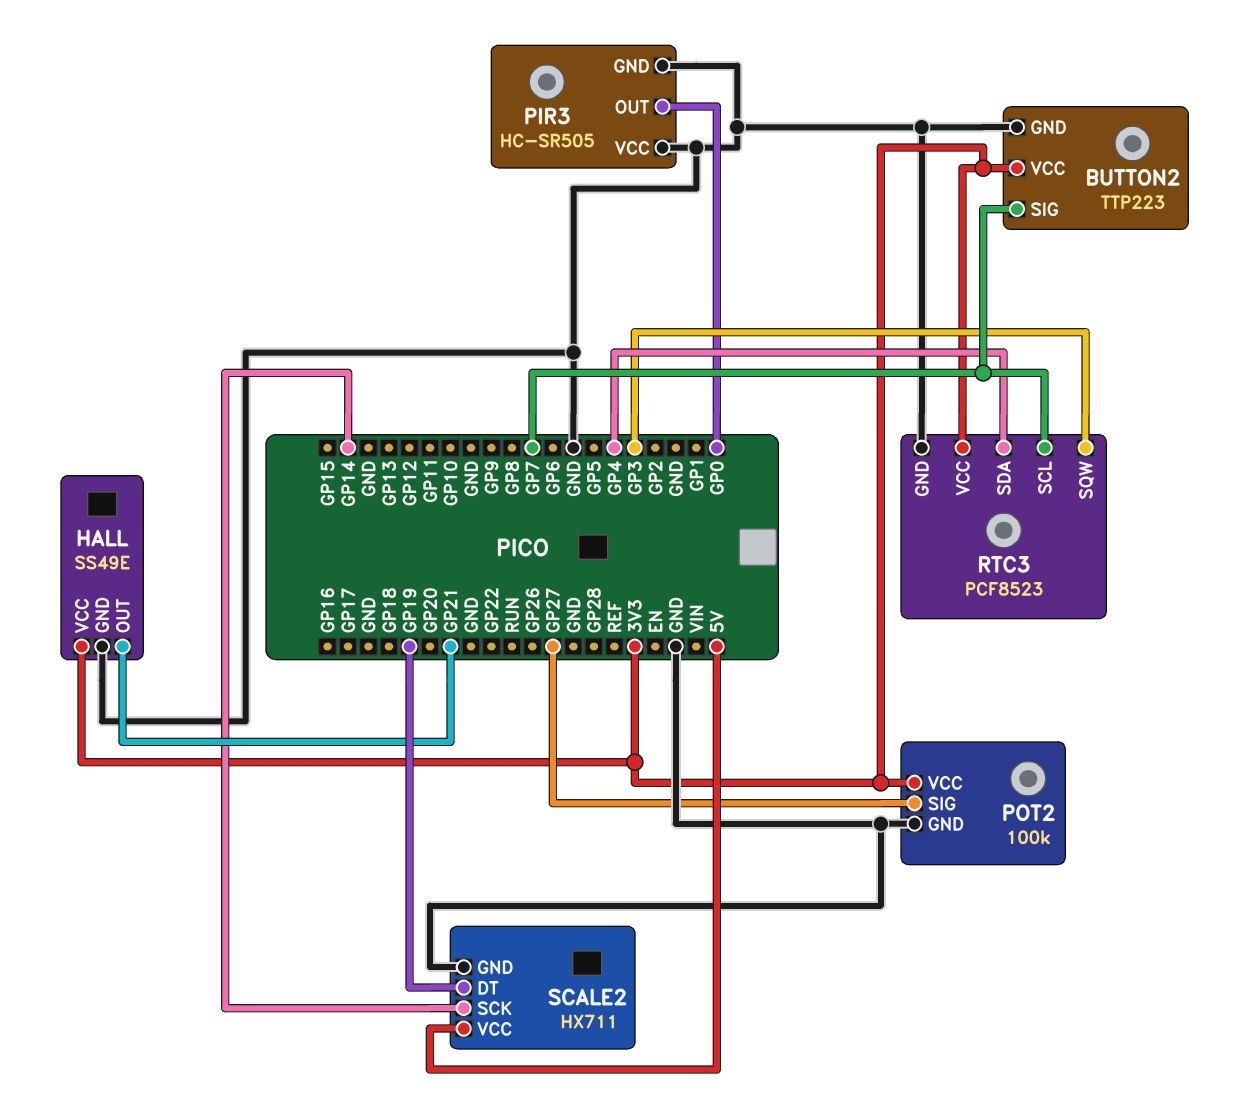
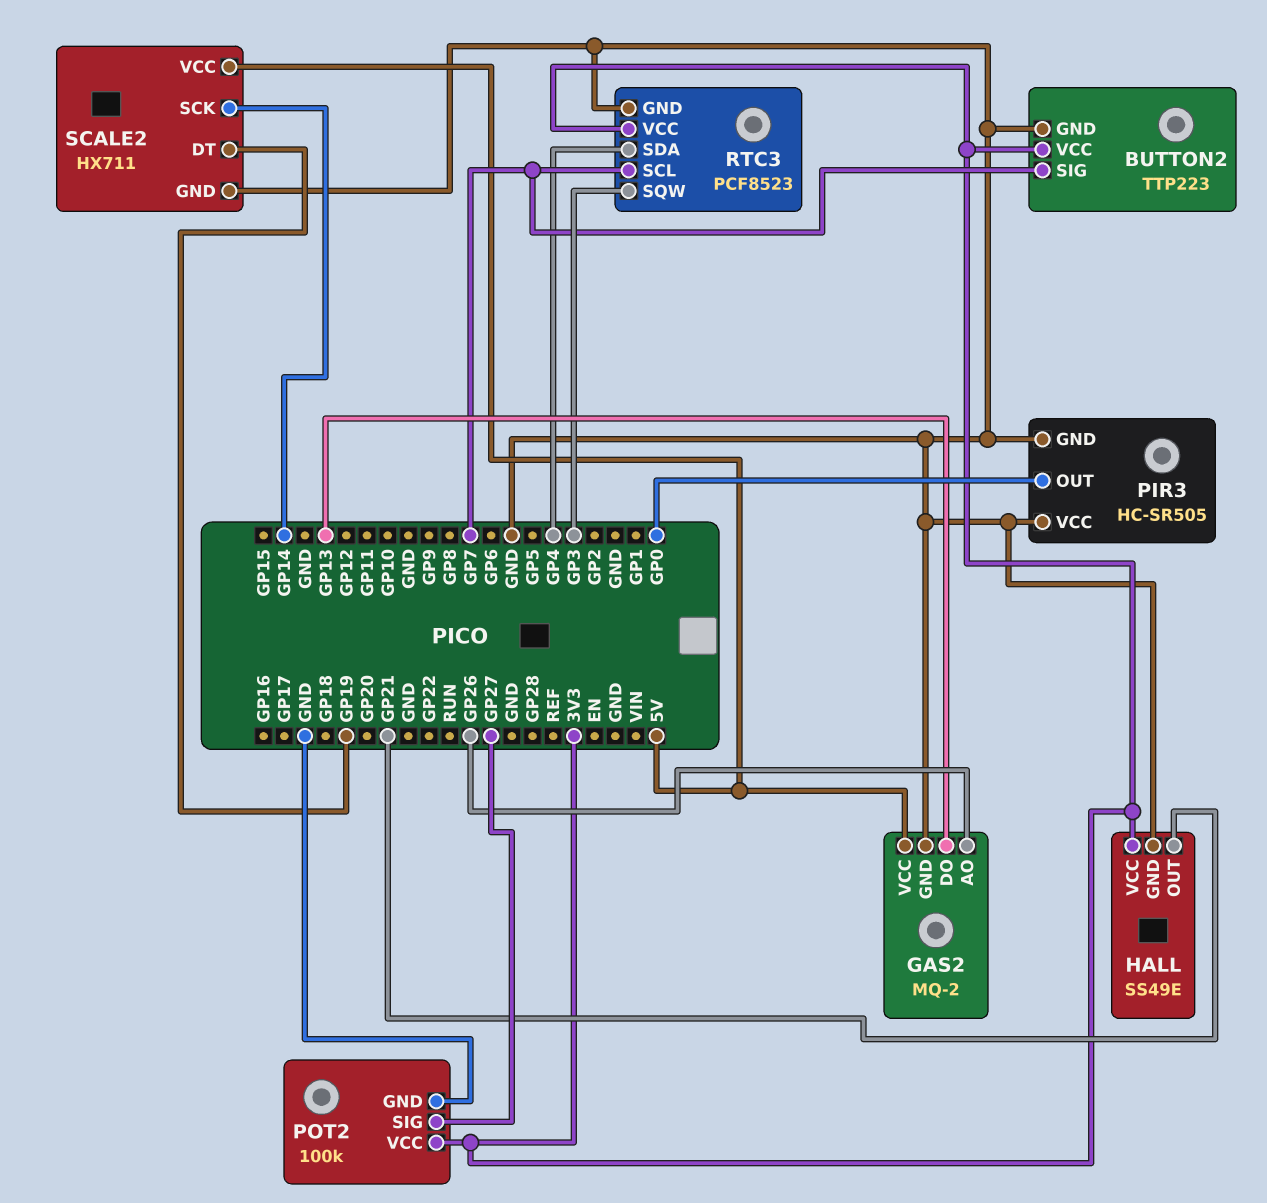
GAS2: none -> MQ-2
GAS2 pin AO: none -> GP26
GAS2 pin DO: none -> GP13
GAS2 pin GND: none -> GND
GAS2 pin VCC: none -> 5V

